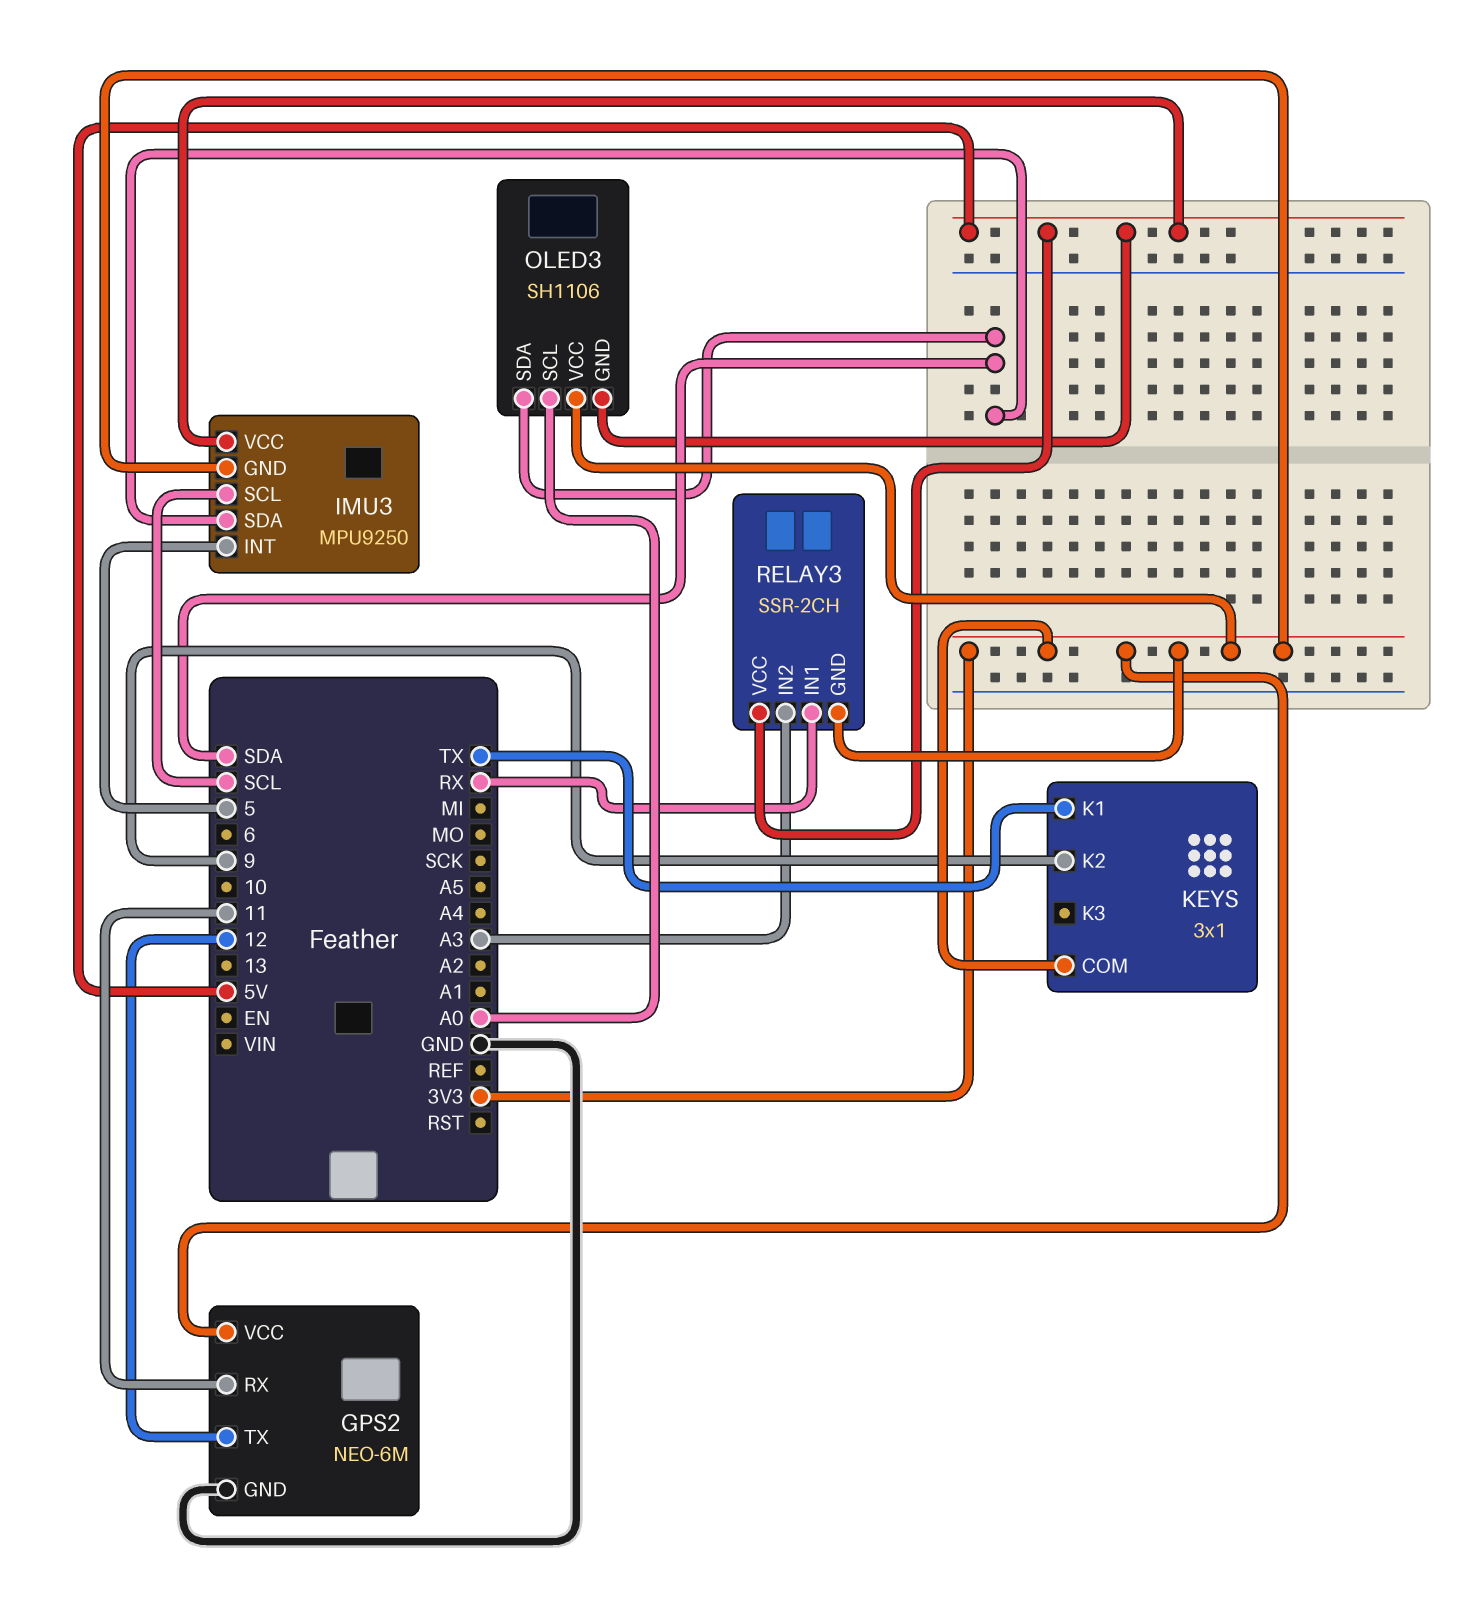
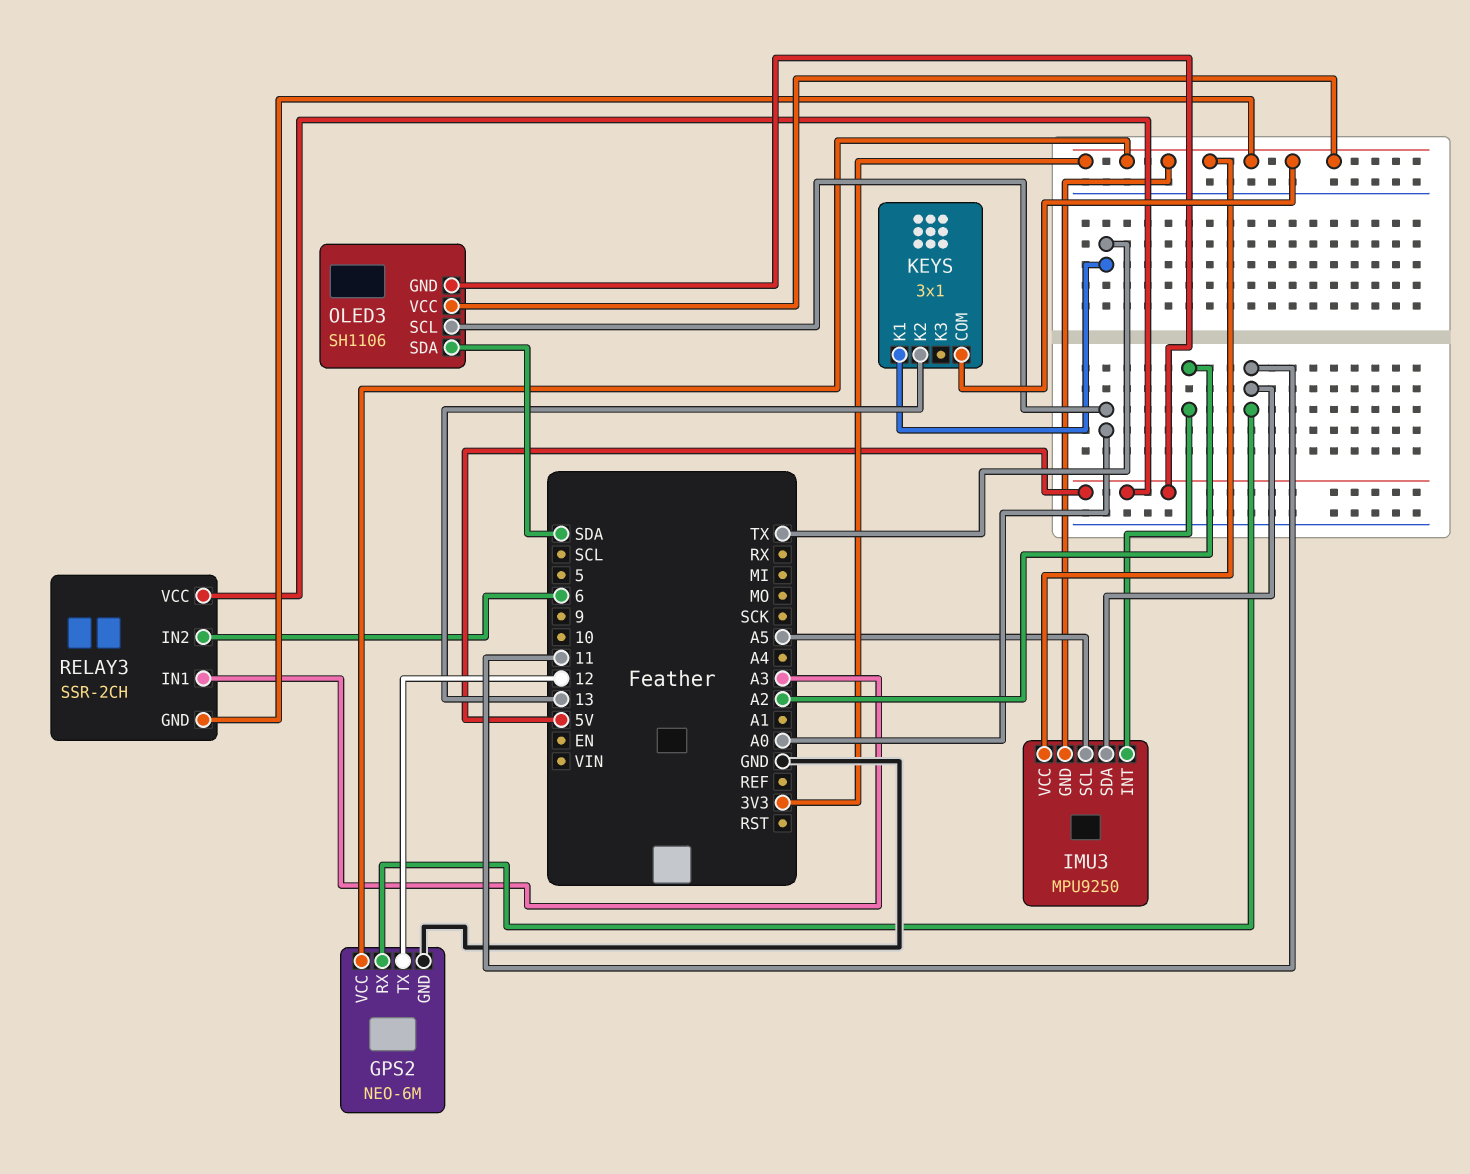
IMU3 pin INT: 5 -> A2
IMU3 pin SCL: SCL -> A5
IMU3 pin SDA: SDA -> 11
IMU3 pin VCC: 5V -> 3V3
KEYS pin K2: 9 -> 13
RELAY3 pin IN1: RX -> A3
RELAY3 pin IN2: A3 -> 6

